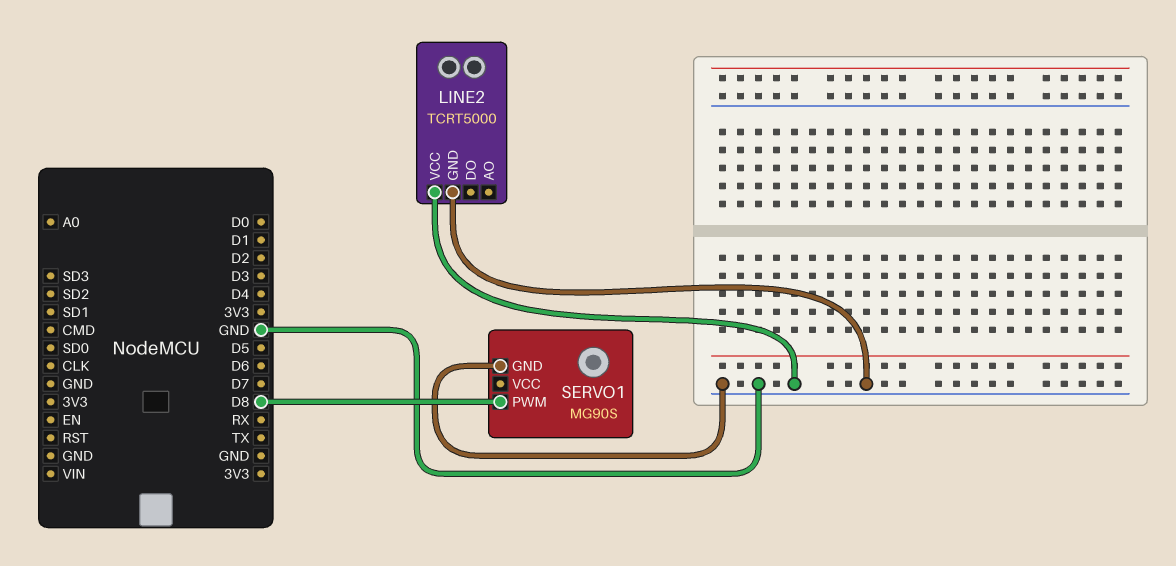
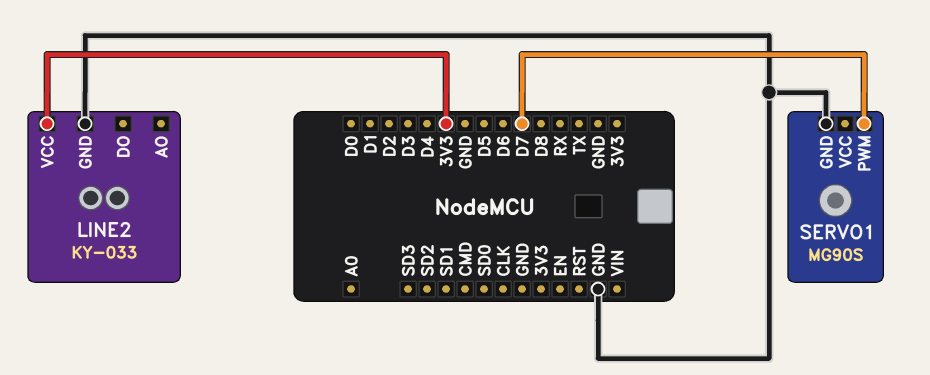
LINE2: TCRT5000 -> KY-033
LINE2 pin VCC: GND -> 3V3
SERVO1 pin PWM: D8 -> D7

